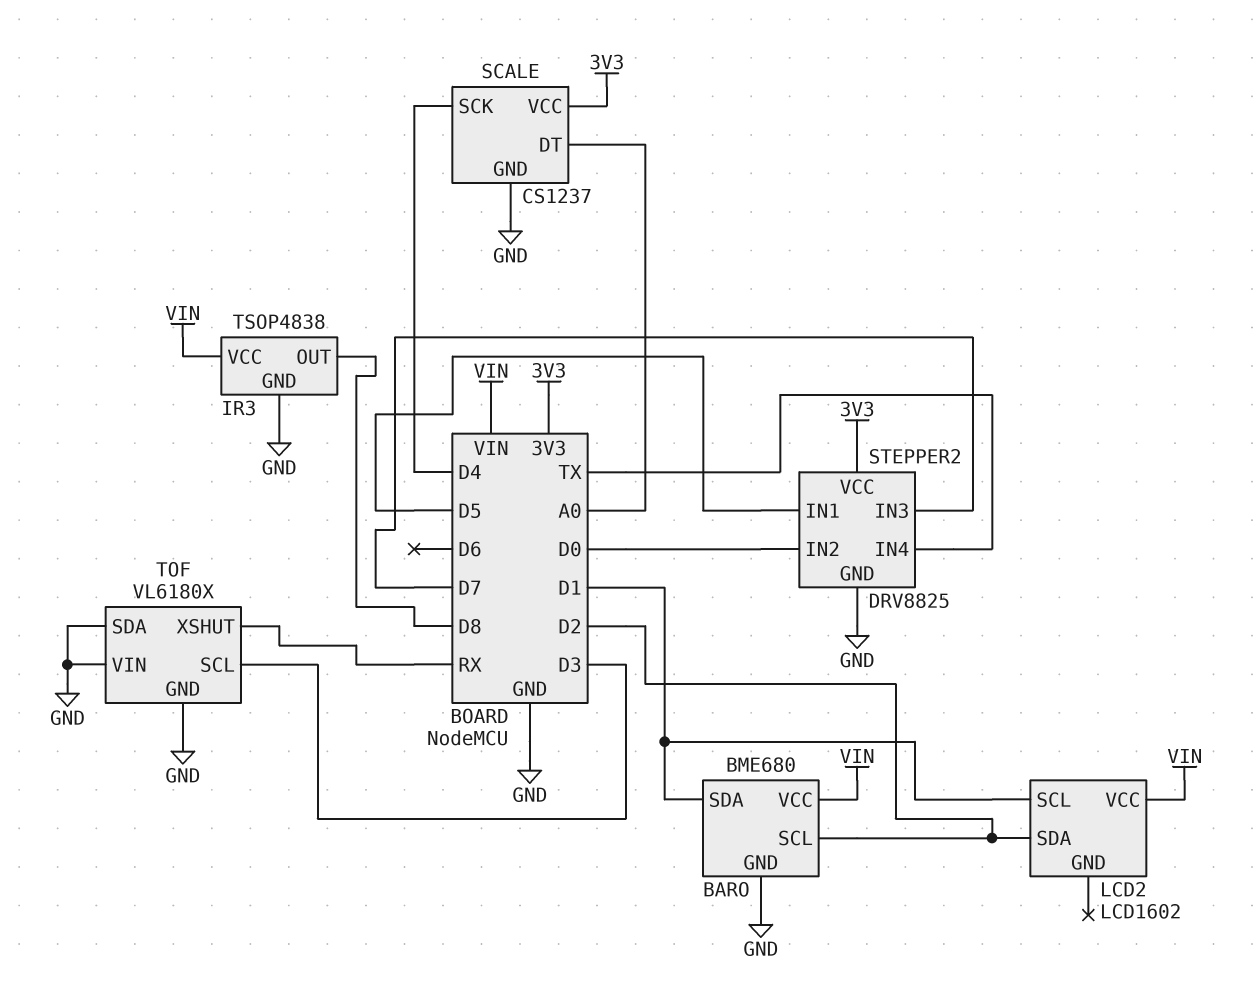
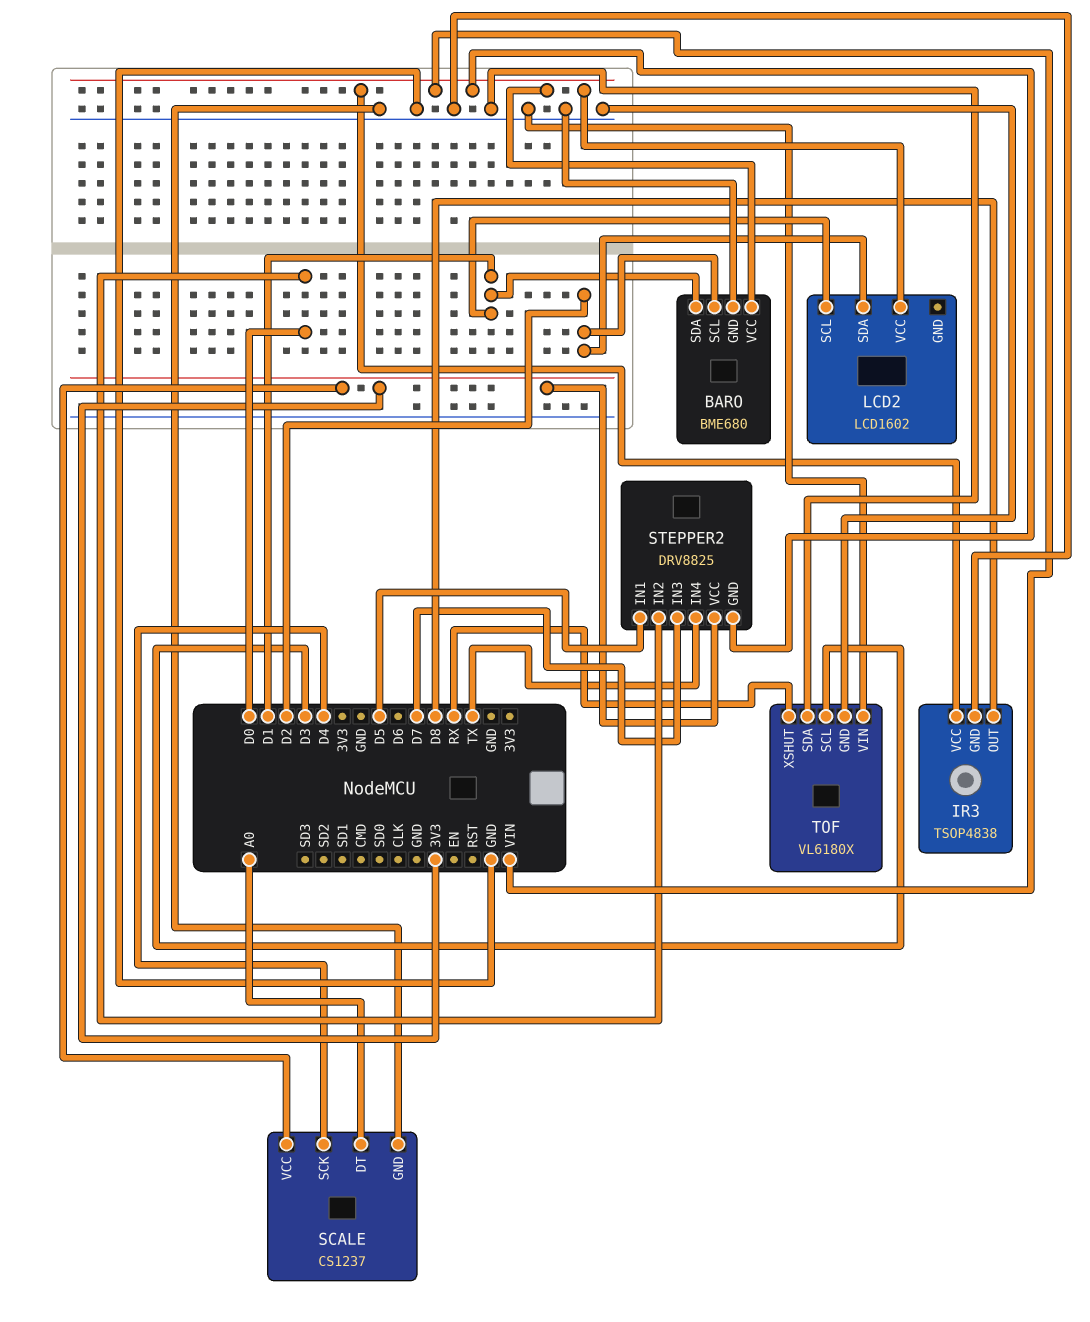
STEPPER2 pin GND: GND -> VIN

